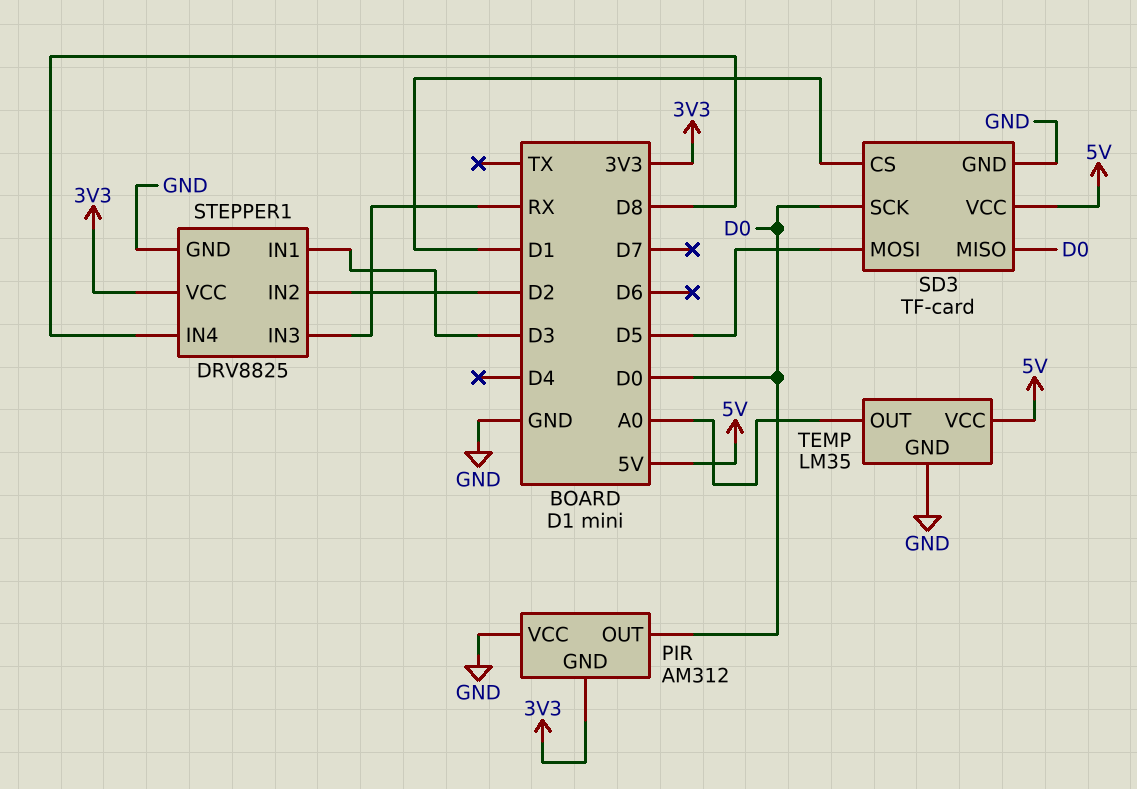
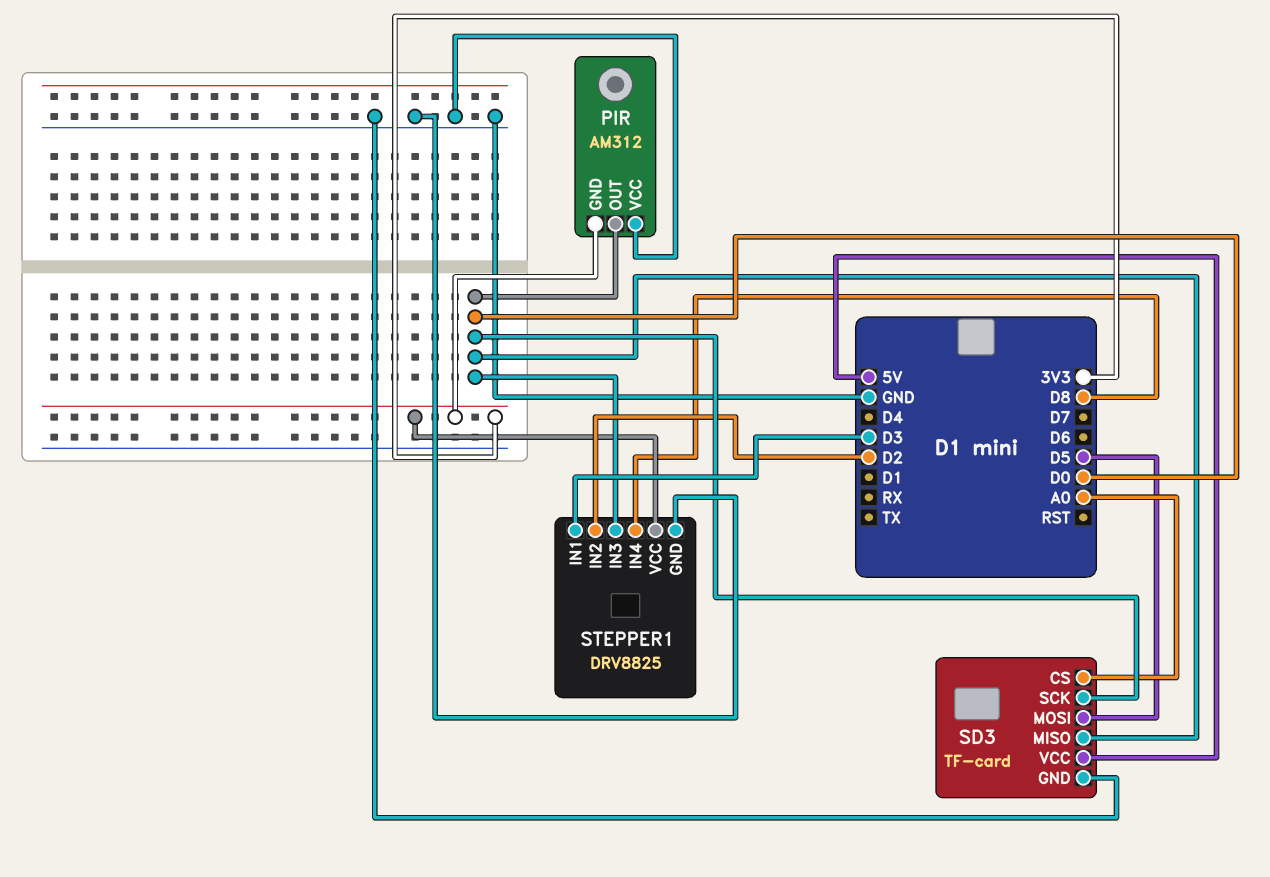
SD3 pin CS: D1 -> A0
STEPPER1 pin IN3: RX -> D0
TEMP: LM35 -> none
TEMP pin GND: GND -> none
TEMP pin OUT: A0 -> none
TEMP pin VCC: 5V -> none

